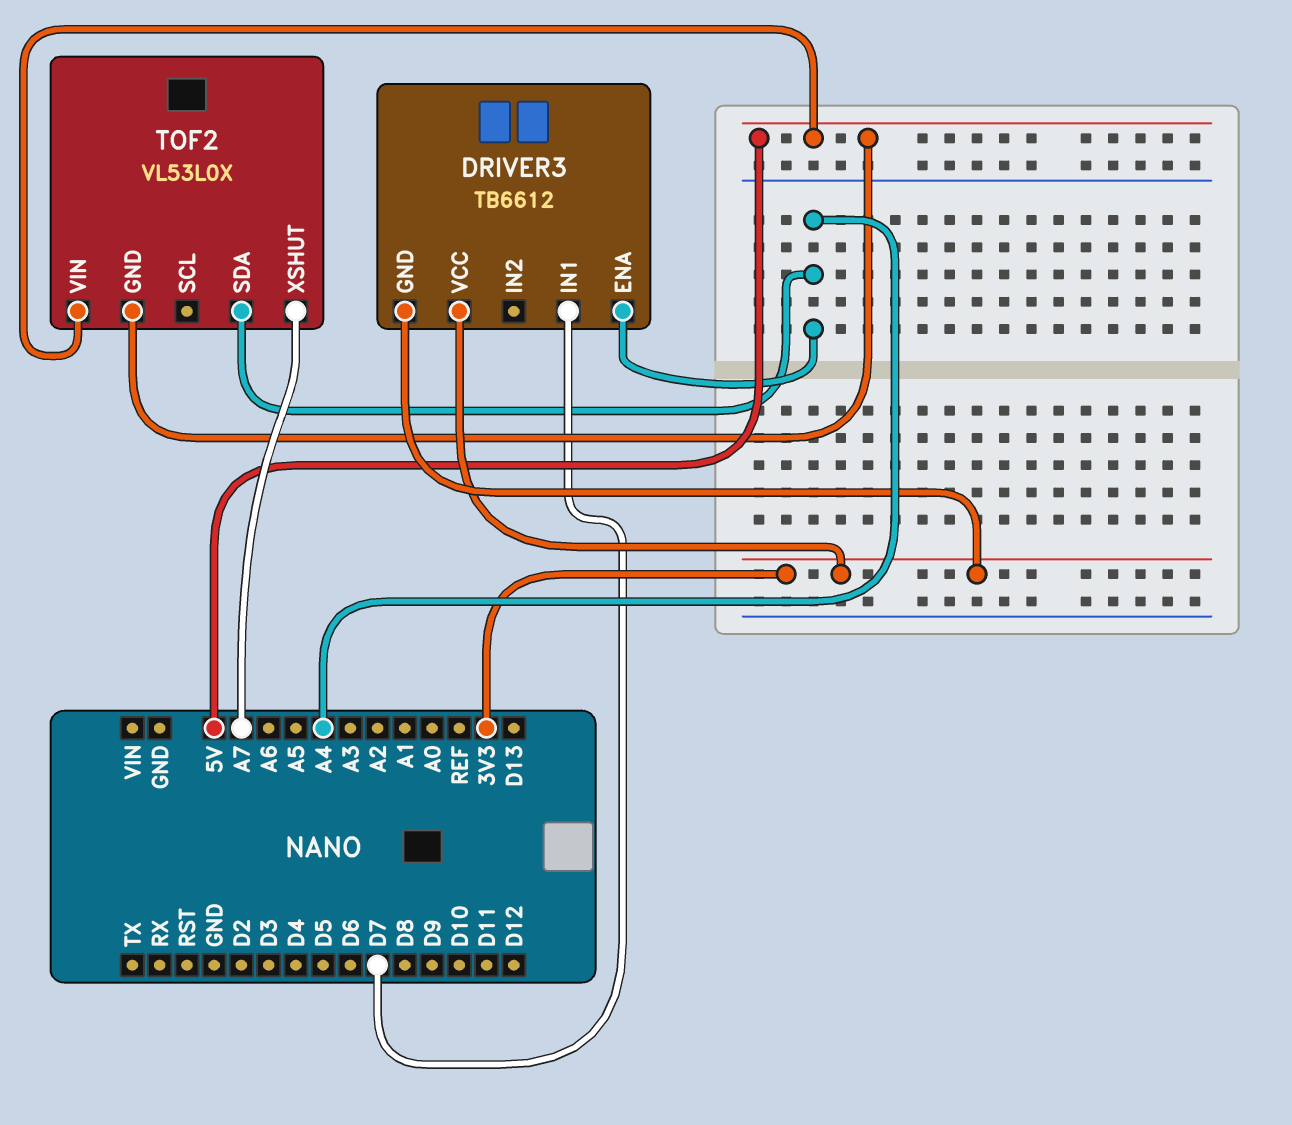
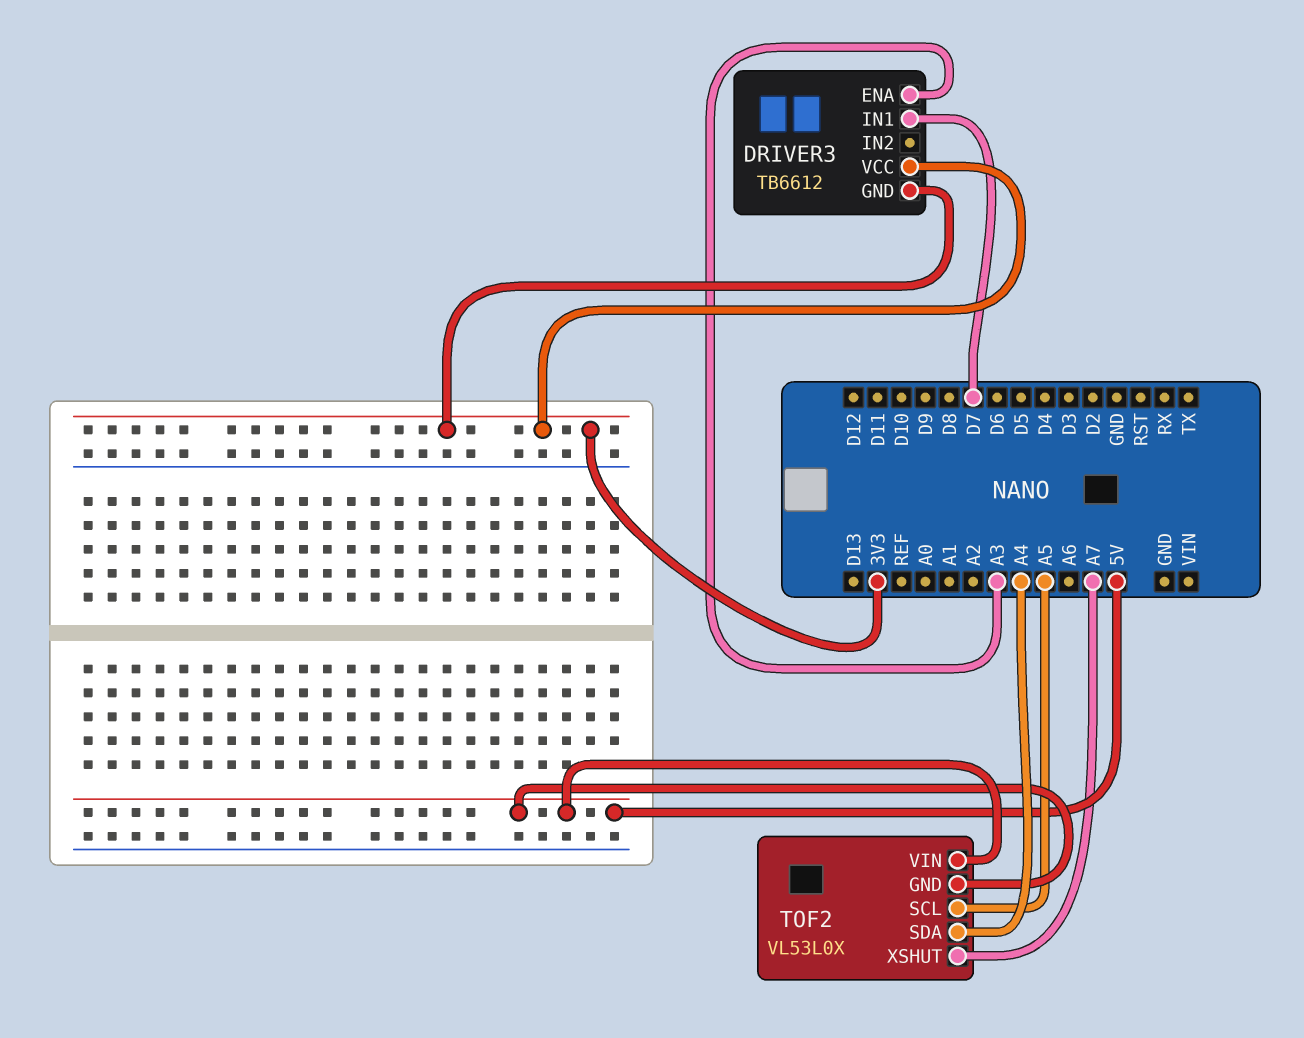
DRIVER3 pin ENA: A4 -> A3
TOF2 pin SCL: none -> A5

